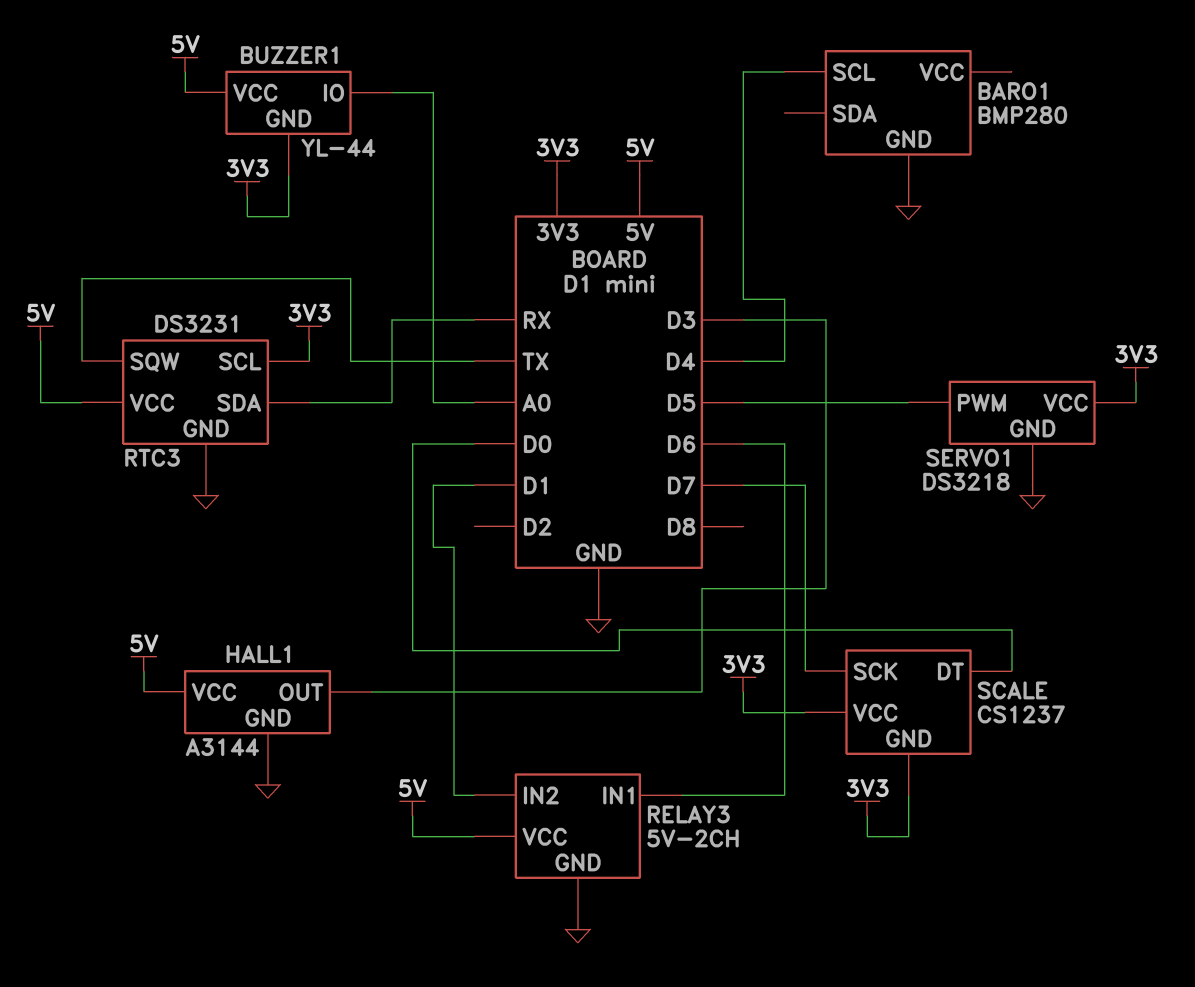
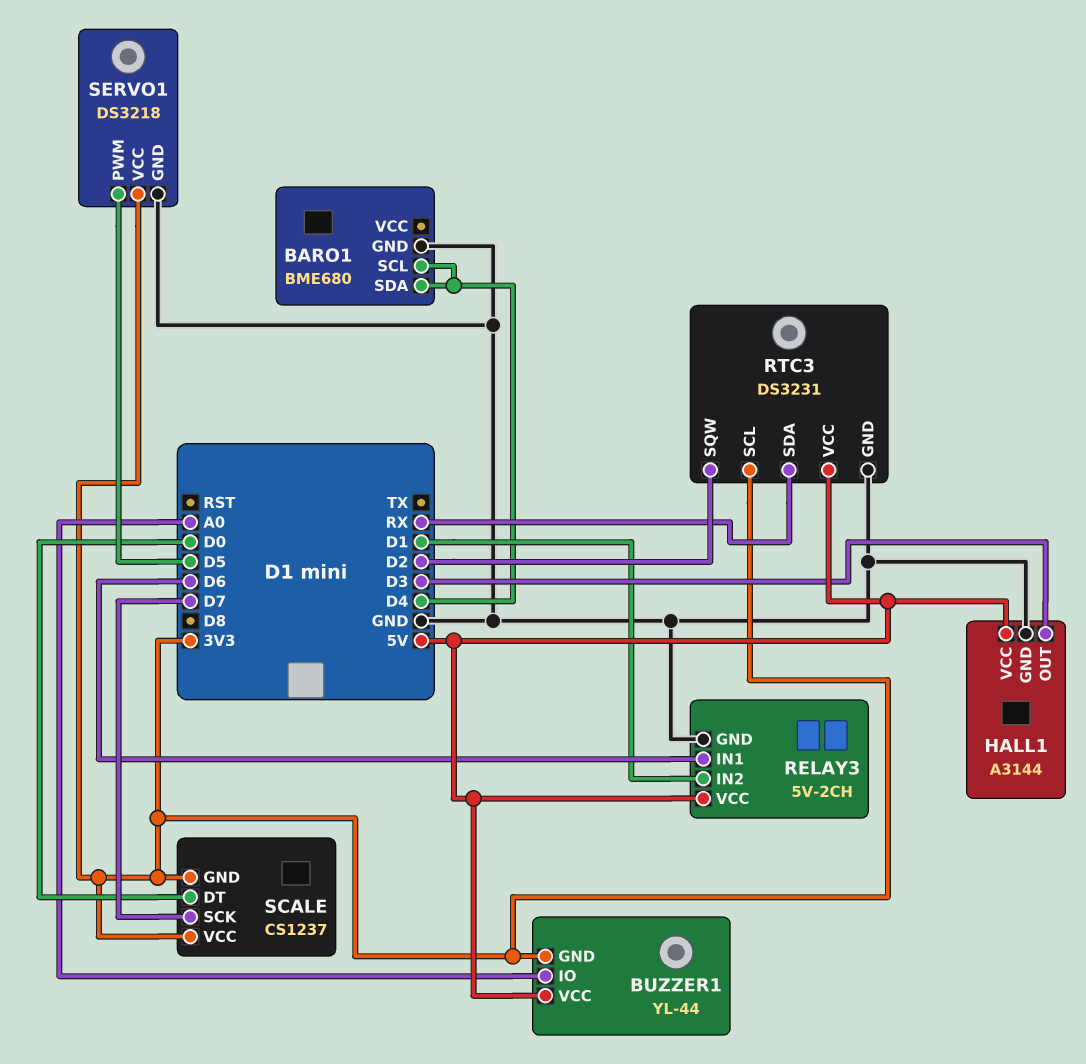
BARO1: BMP280 -> BME680
BARO1 pin SDA: none -> D4
RTC3 pin SQW: TX -> D2

